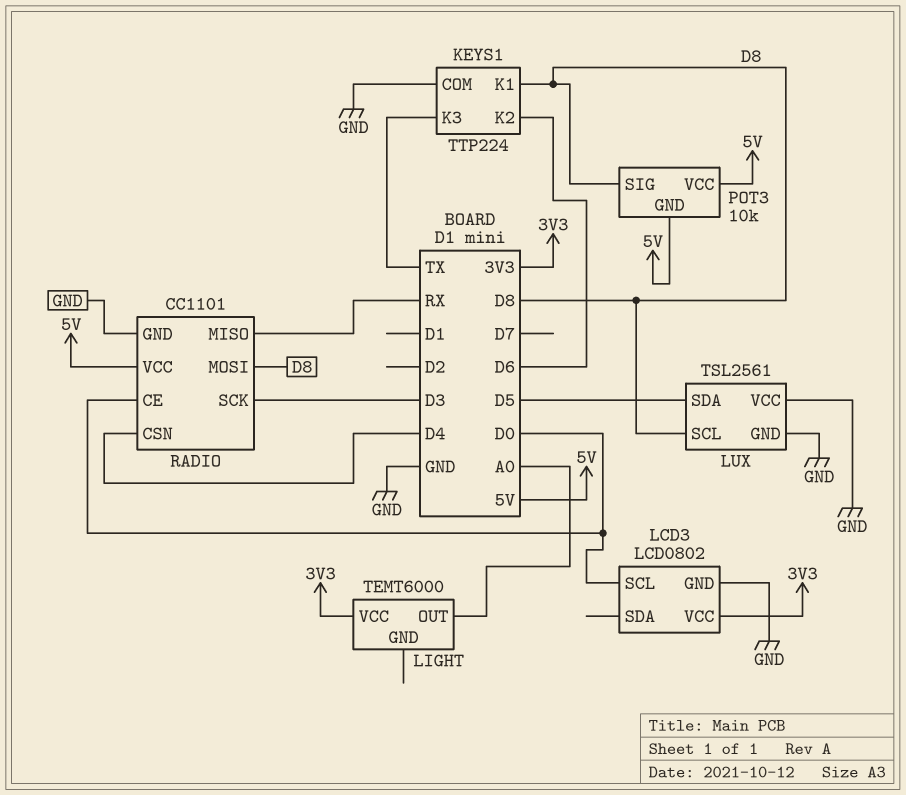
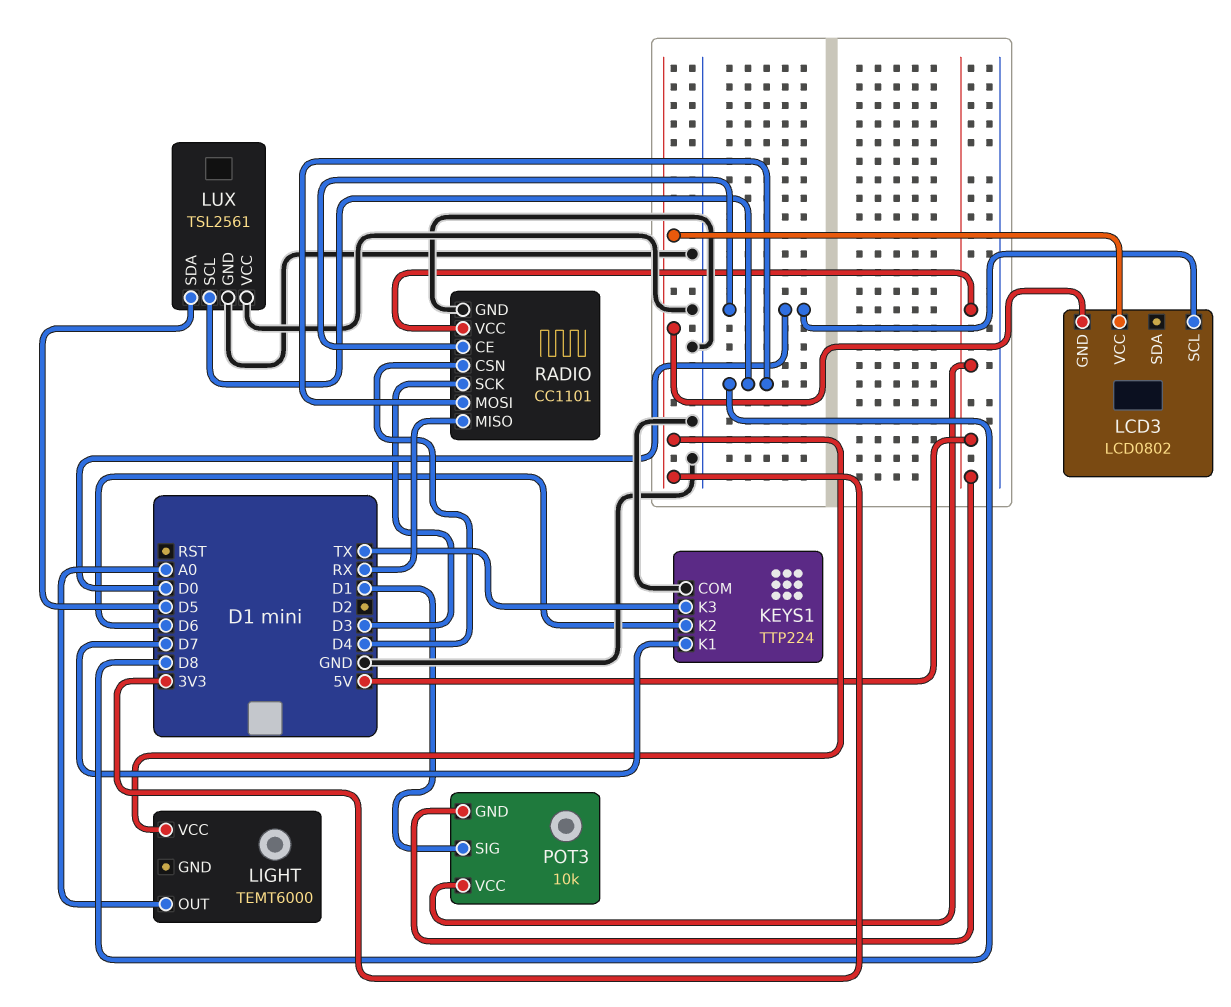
KEYS1 pin K1: D8 -> D7
LCD3 pin GND: GND -> 3V3
POT3 pin SIG: D8 -> D1

